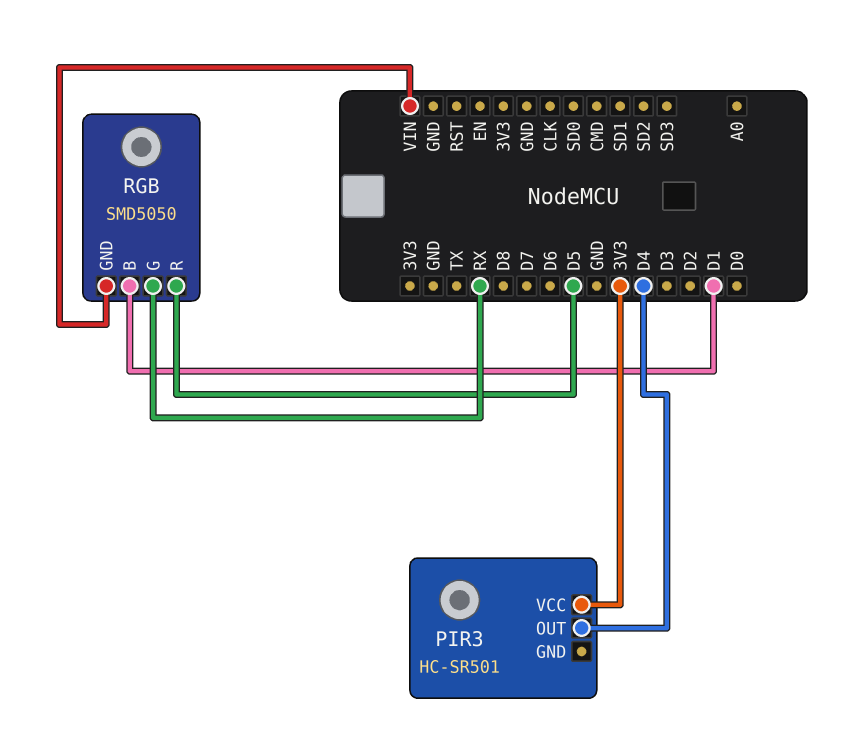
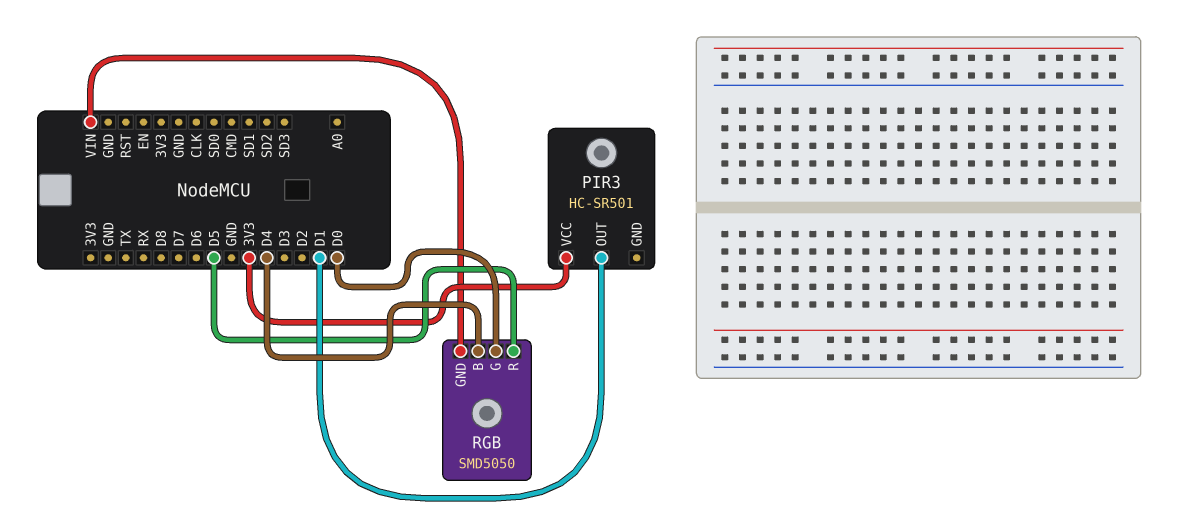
PIR3 pin OUT: D4 -> D1
RGB pin B: D1 -> D4
RGB pin G: RX -> D0

